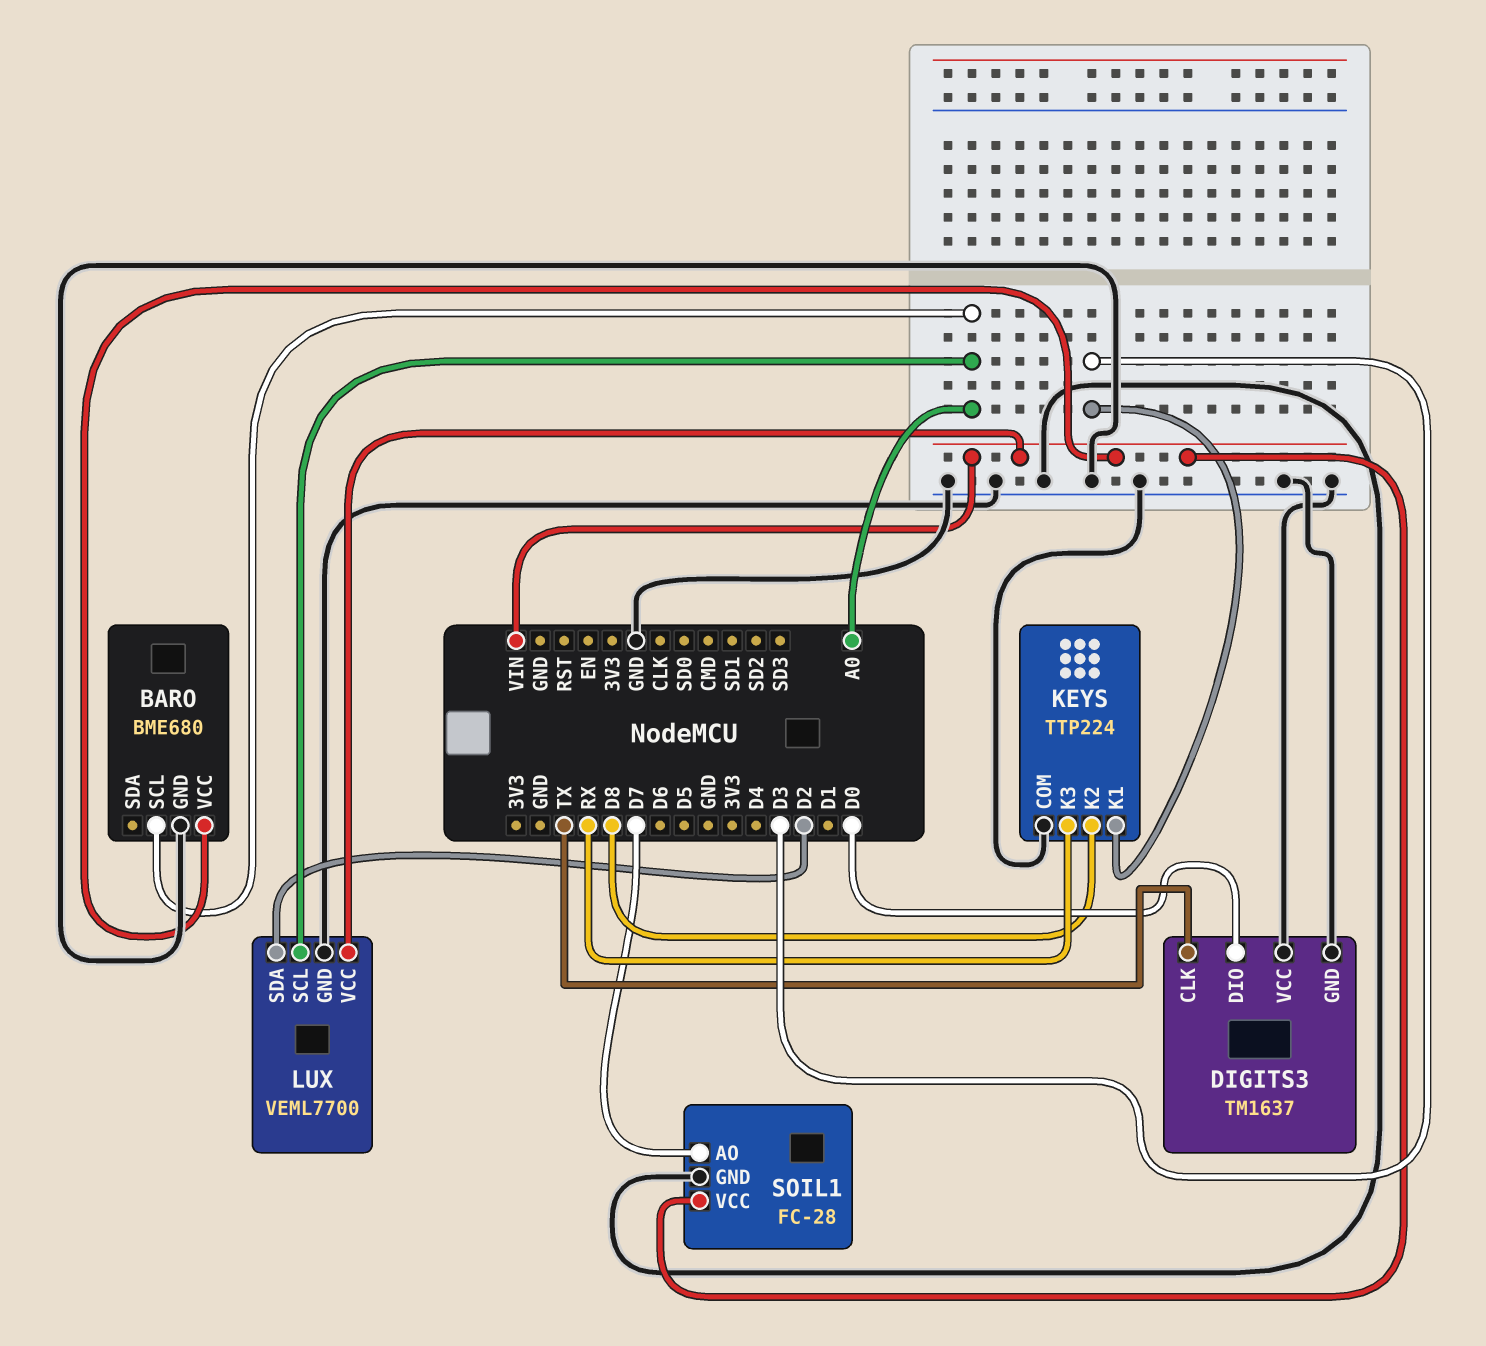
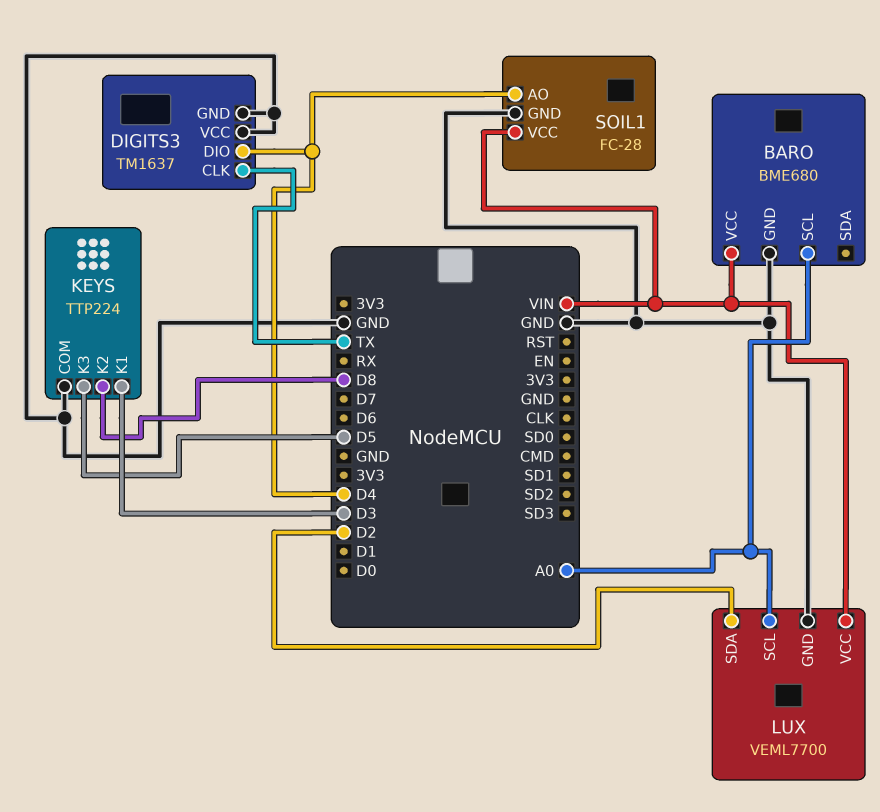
DIGITS3 pin DIO: D0 -> D4
KEYS pin K3: RX -> D5
SOIL1 pin AO: D7 -> D4

